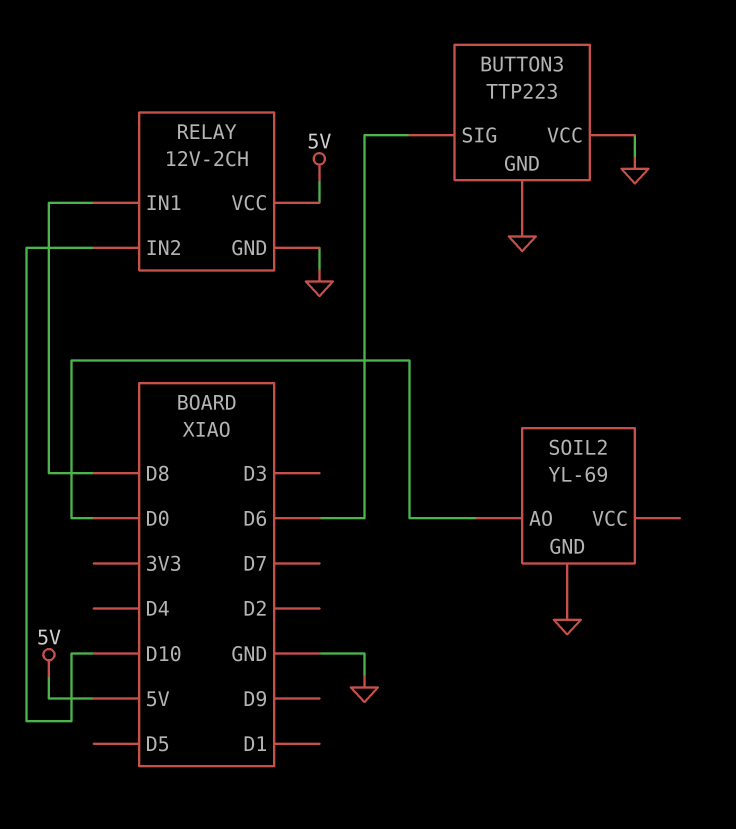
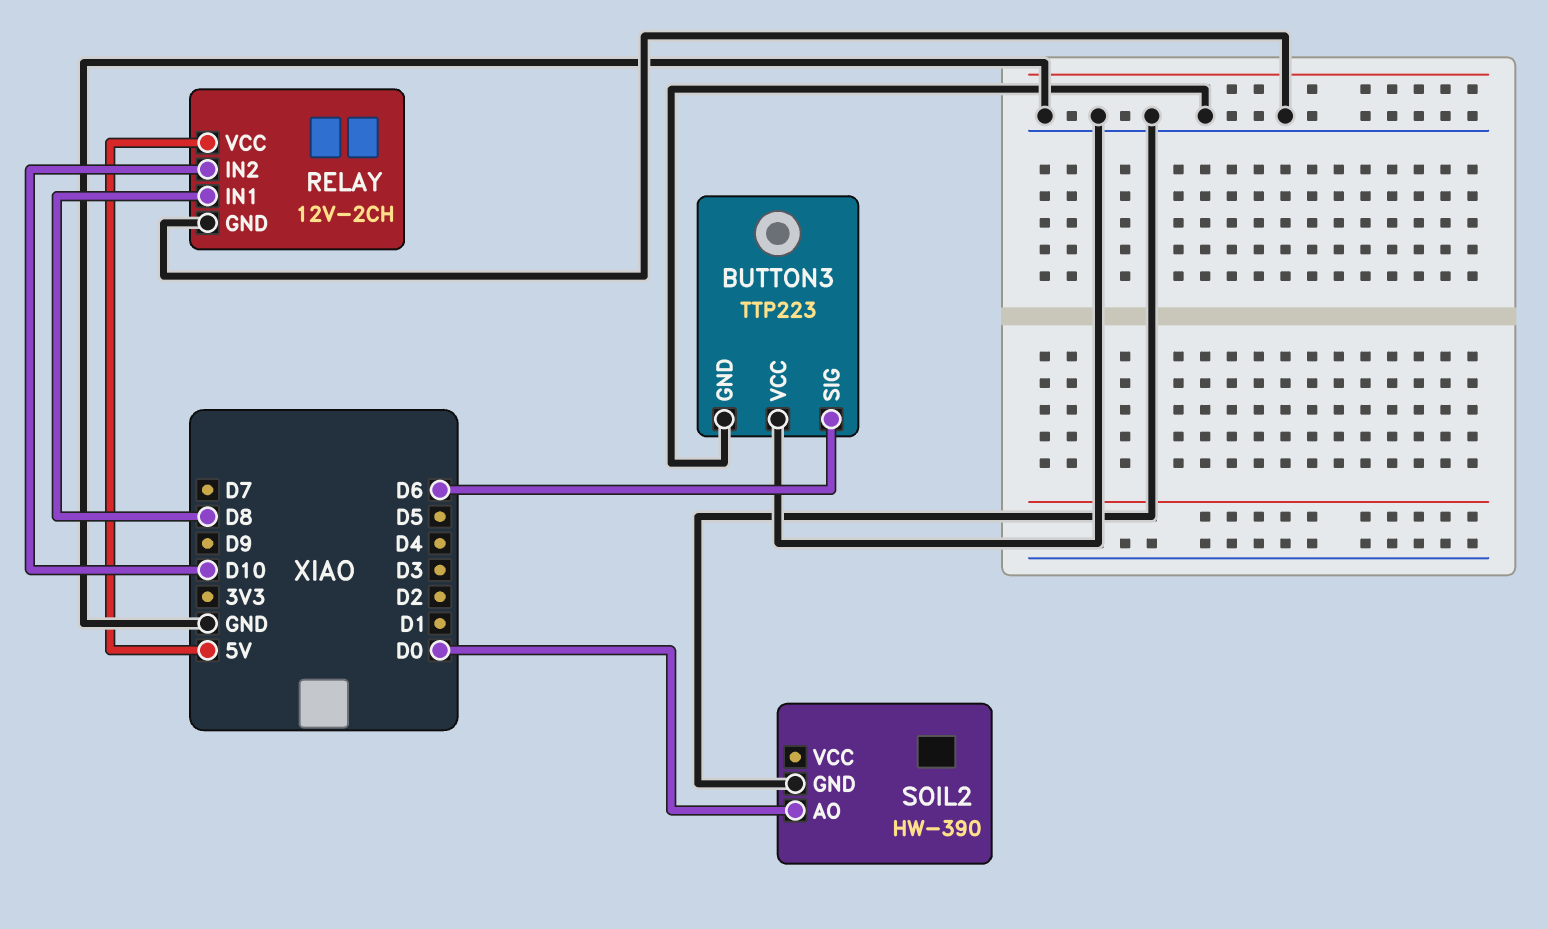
SOIL2: YL-69 -> HW-390

